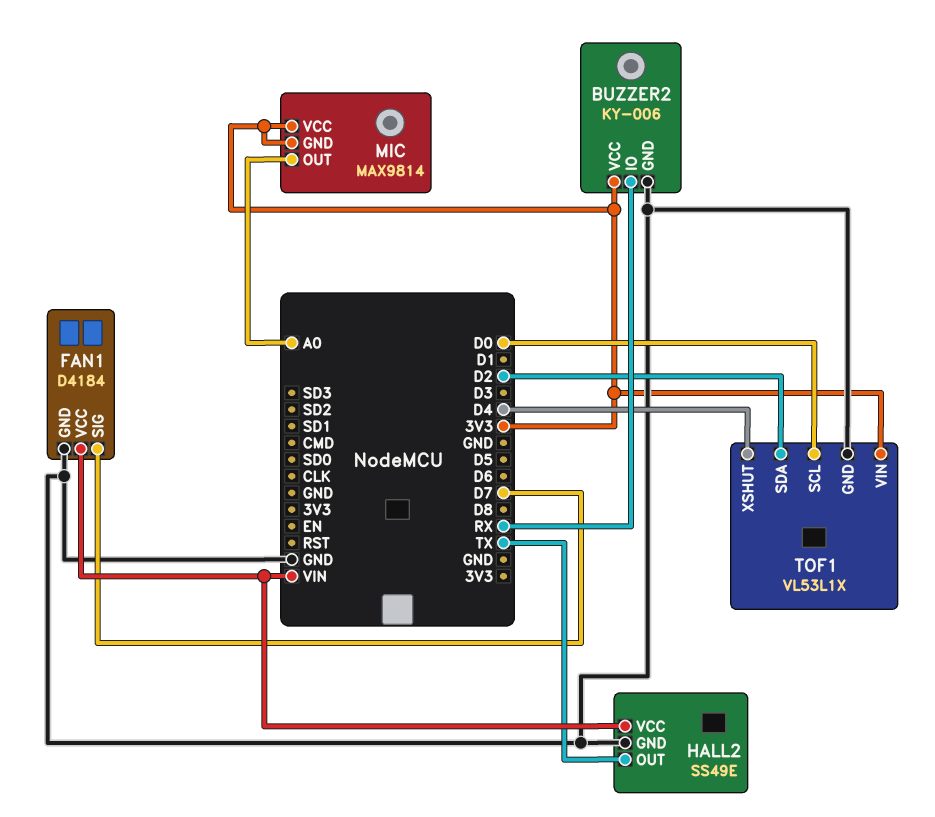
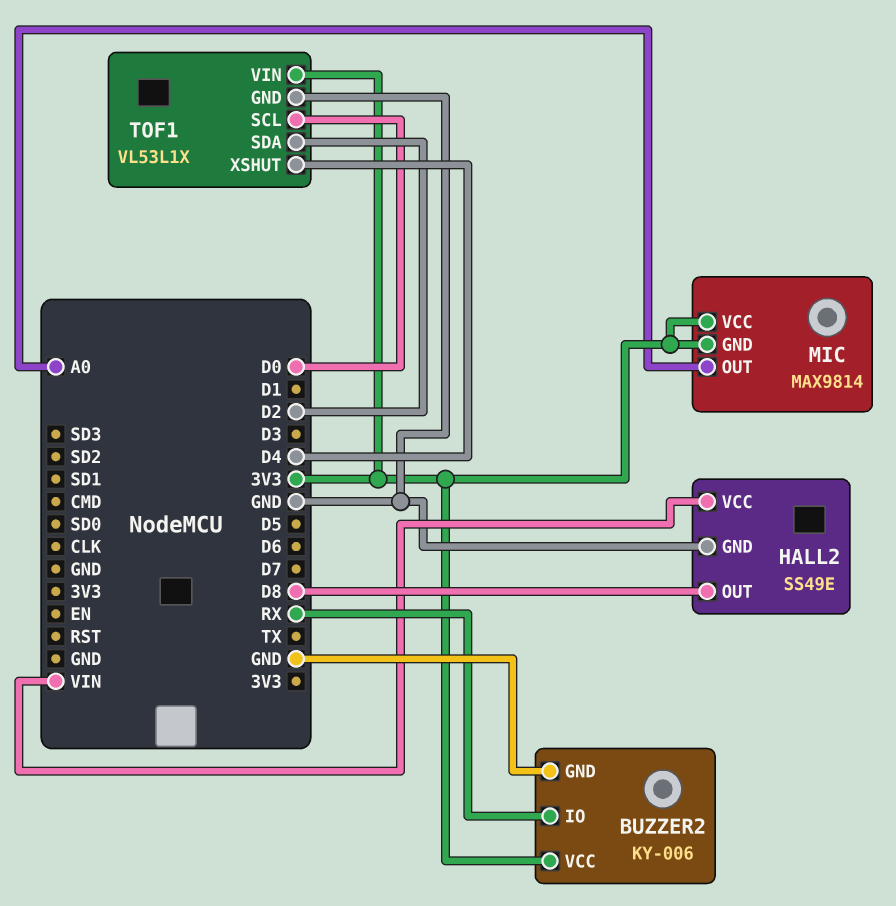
FAN1: D4184 -> none
FAN1 pin GND: GND -> none
FAN1 pin SIG: D7 -> none
FAN1 pin VCC: VIN -> none
HALL2 pin OUT: TX -> D8

